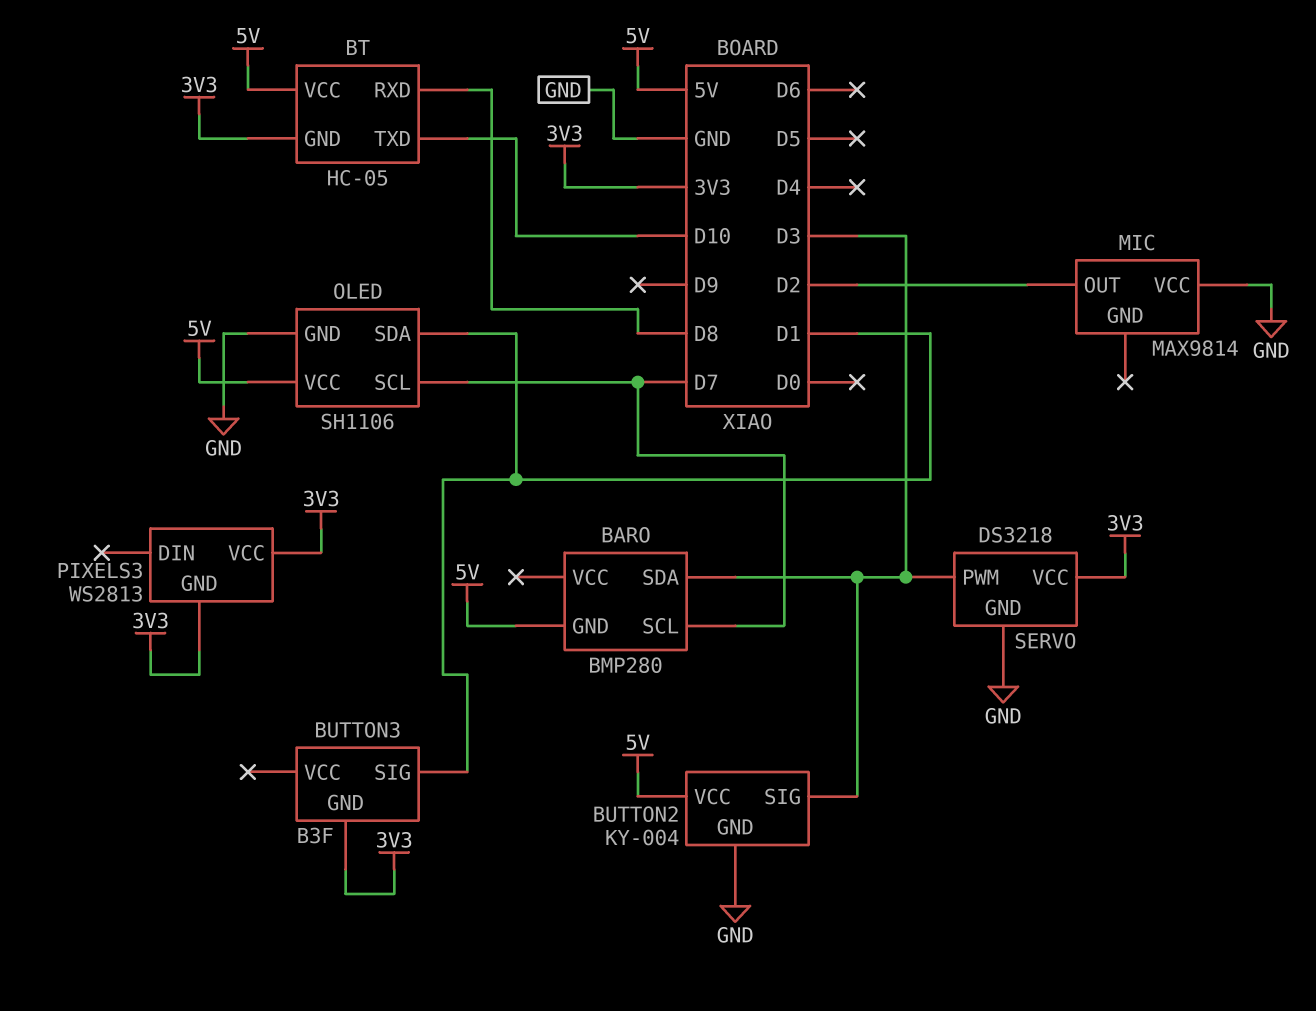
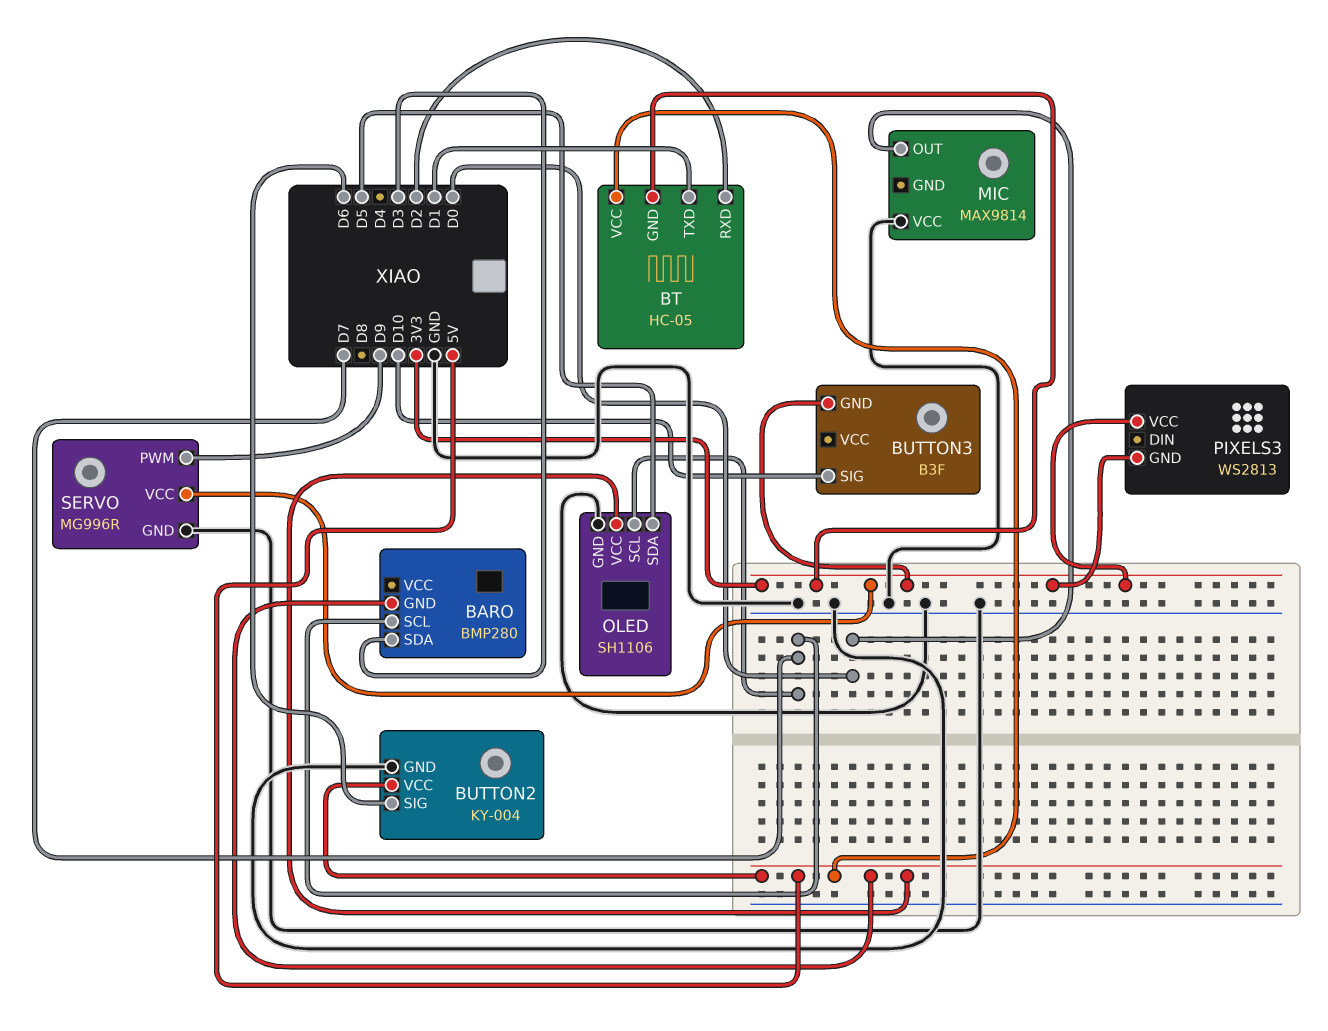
BT pin RXD: D8 -> D2
BT pin TXD: D10 -> D1
BUTTON2 pin SIG: D3 -> D6
BUTTON3 pin SIG: D1 -> D10
MIC pin OUT: D2 -> D0
OLED pin SDA: D1 -> D5
SERVO: DS3218 -> MG996R
SERVO pin PWM: D3 -> D9

